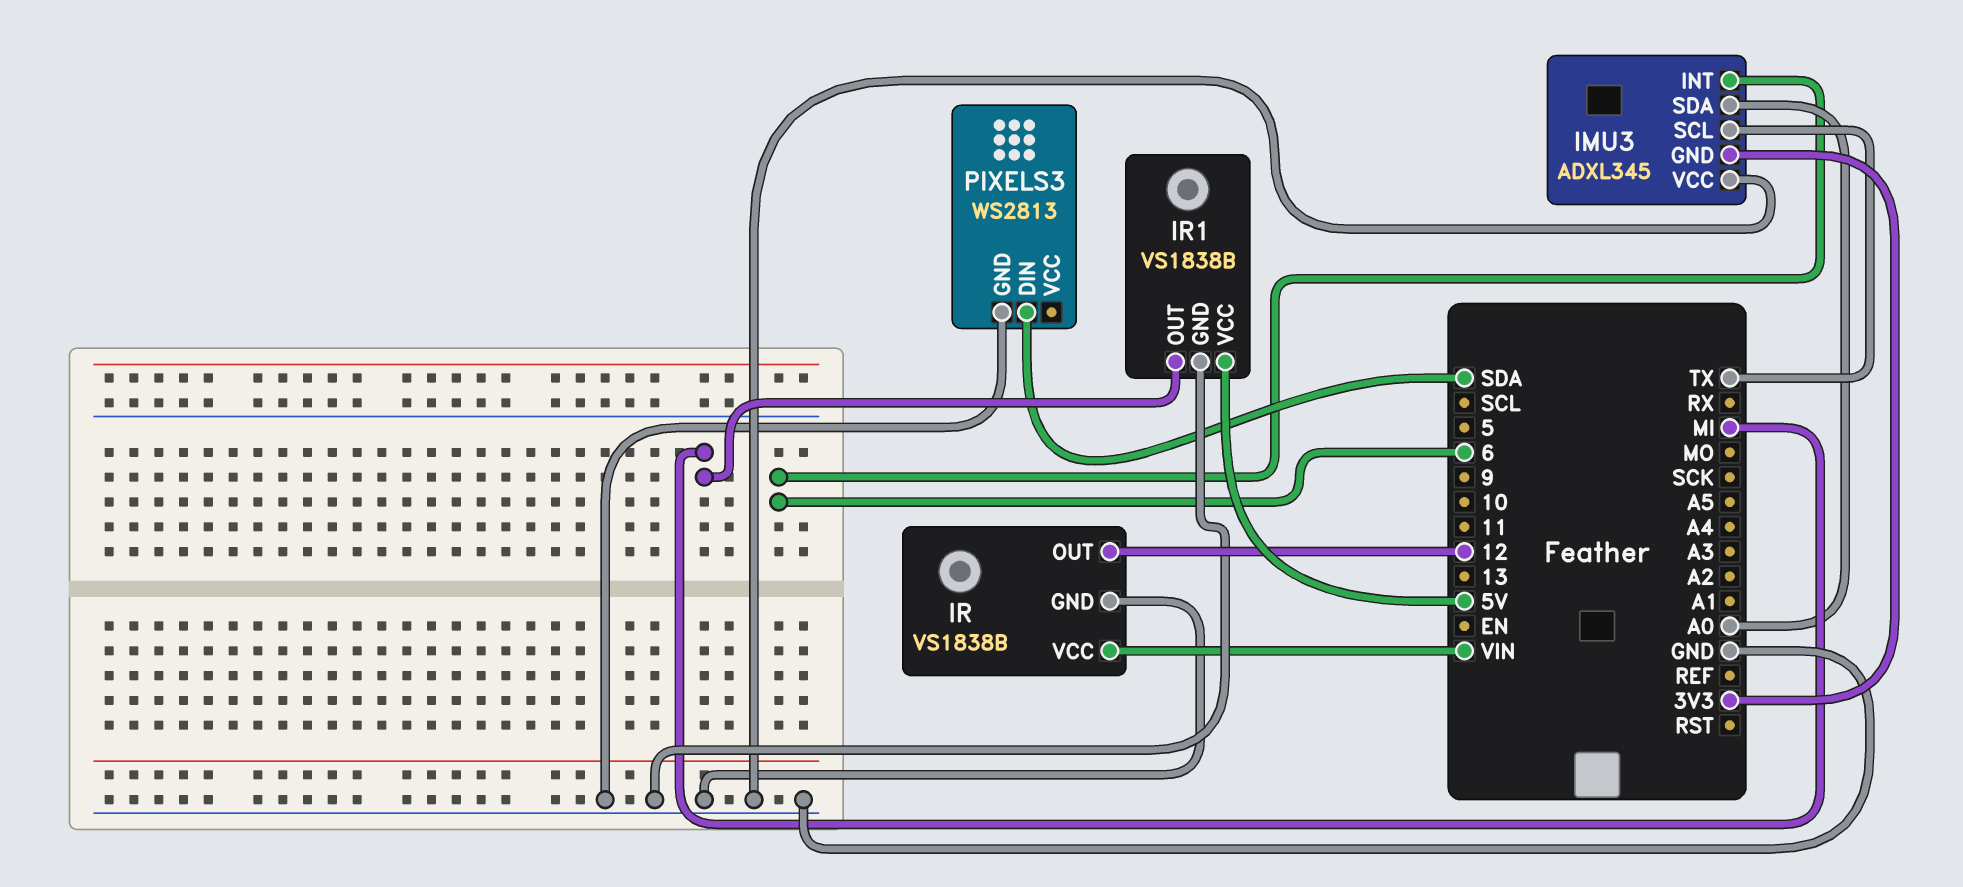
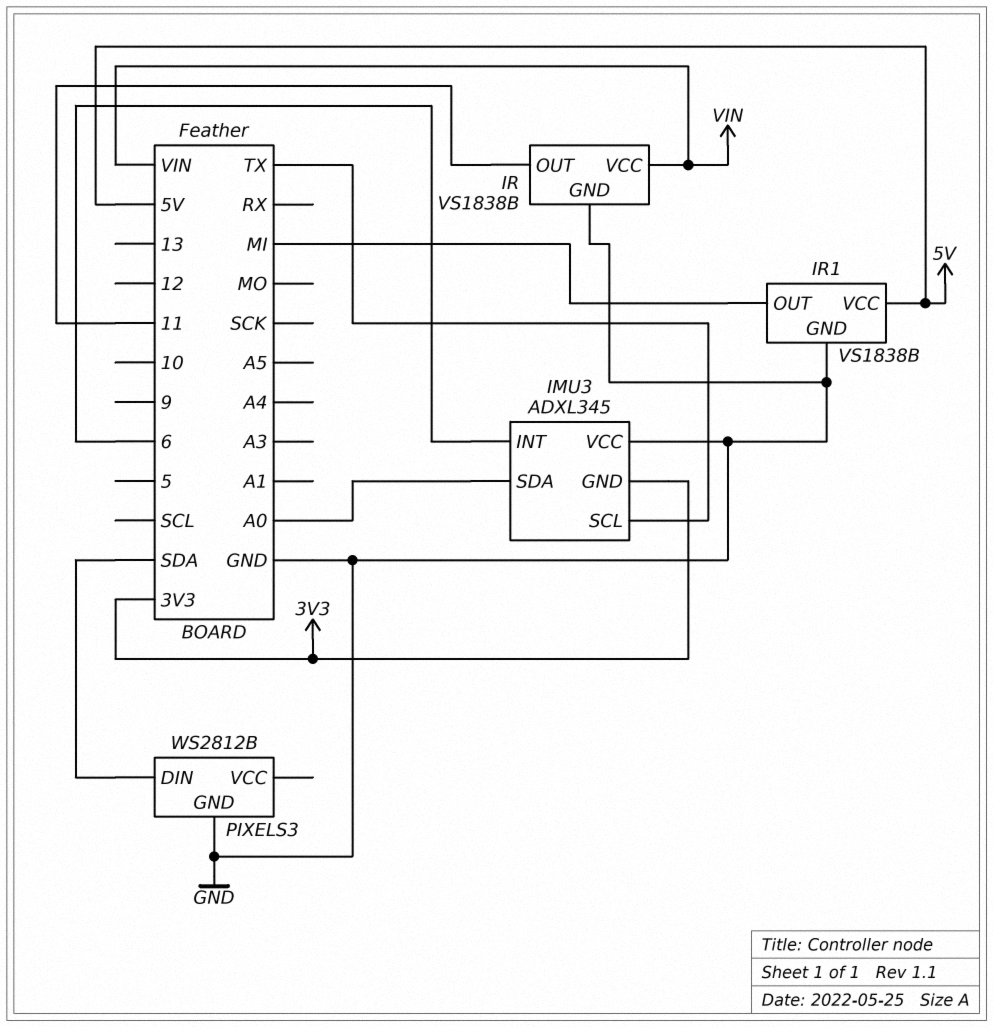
IR pin OUT: 12 -> 11
PIXELS3: WS2813 -> WS2812B

